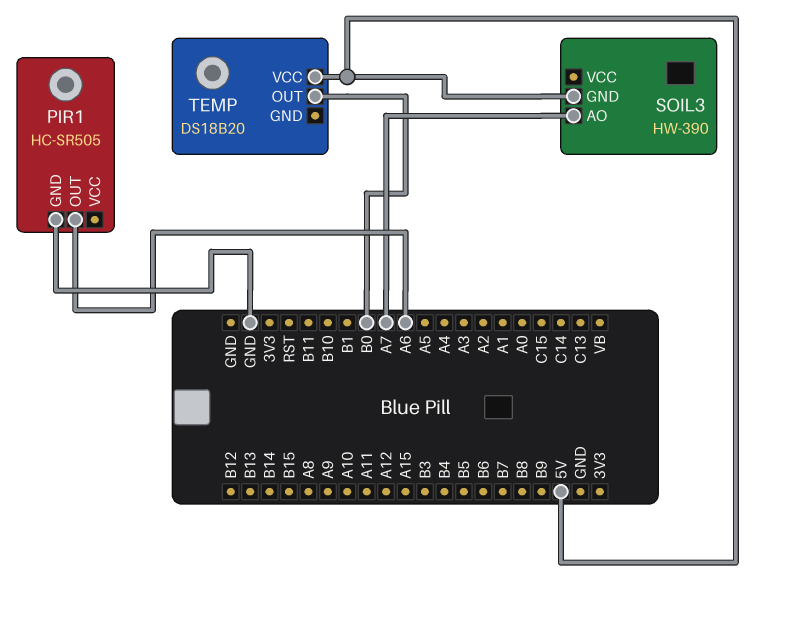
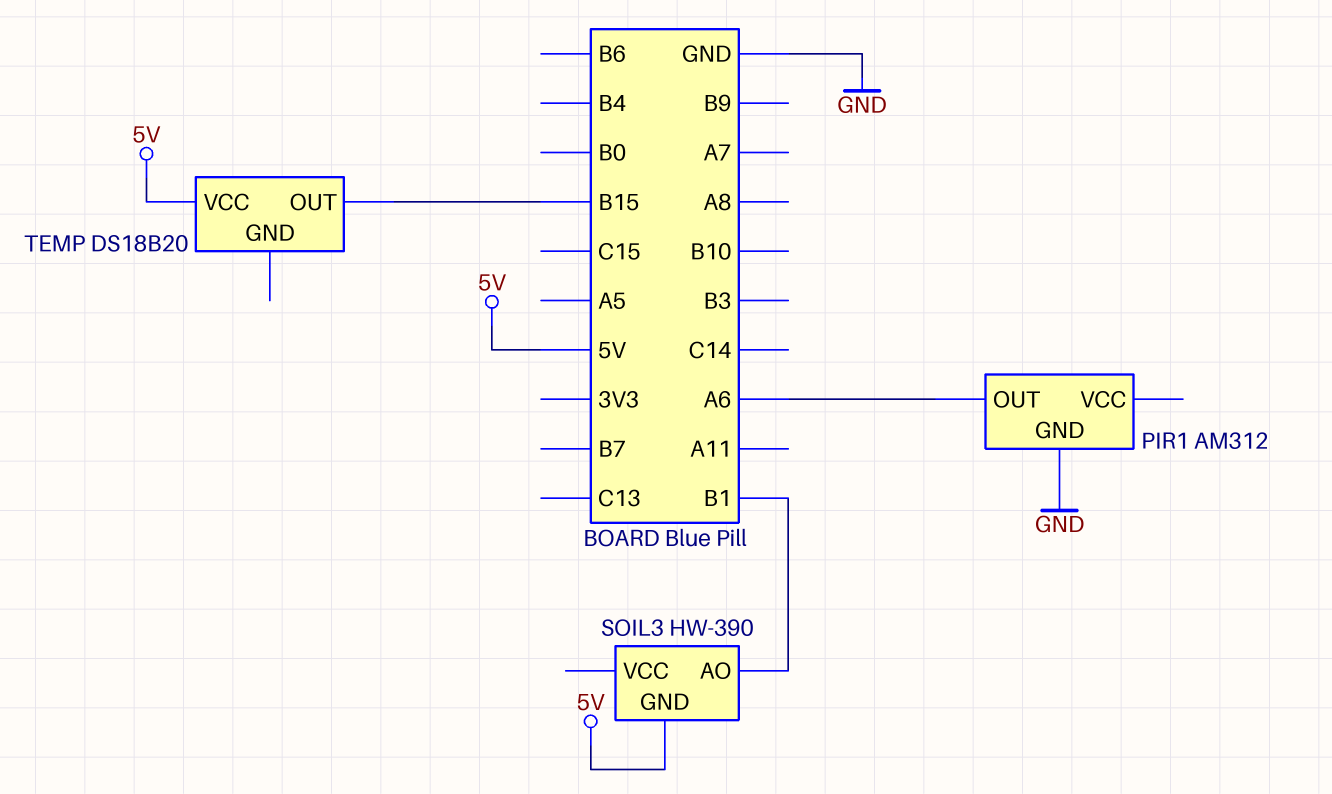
PIR1: HC-SR505 -> AM312
SOIL3 pin AO: A7 -> B1
TEMP pin OUT: B0 -> B15

